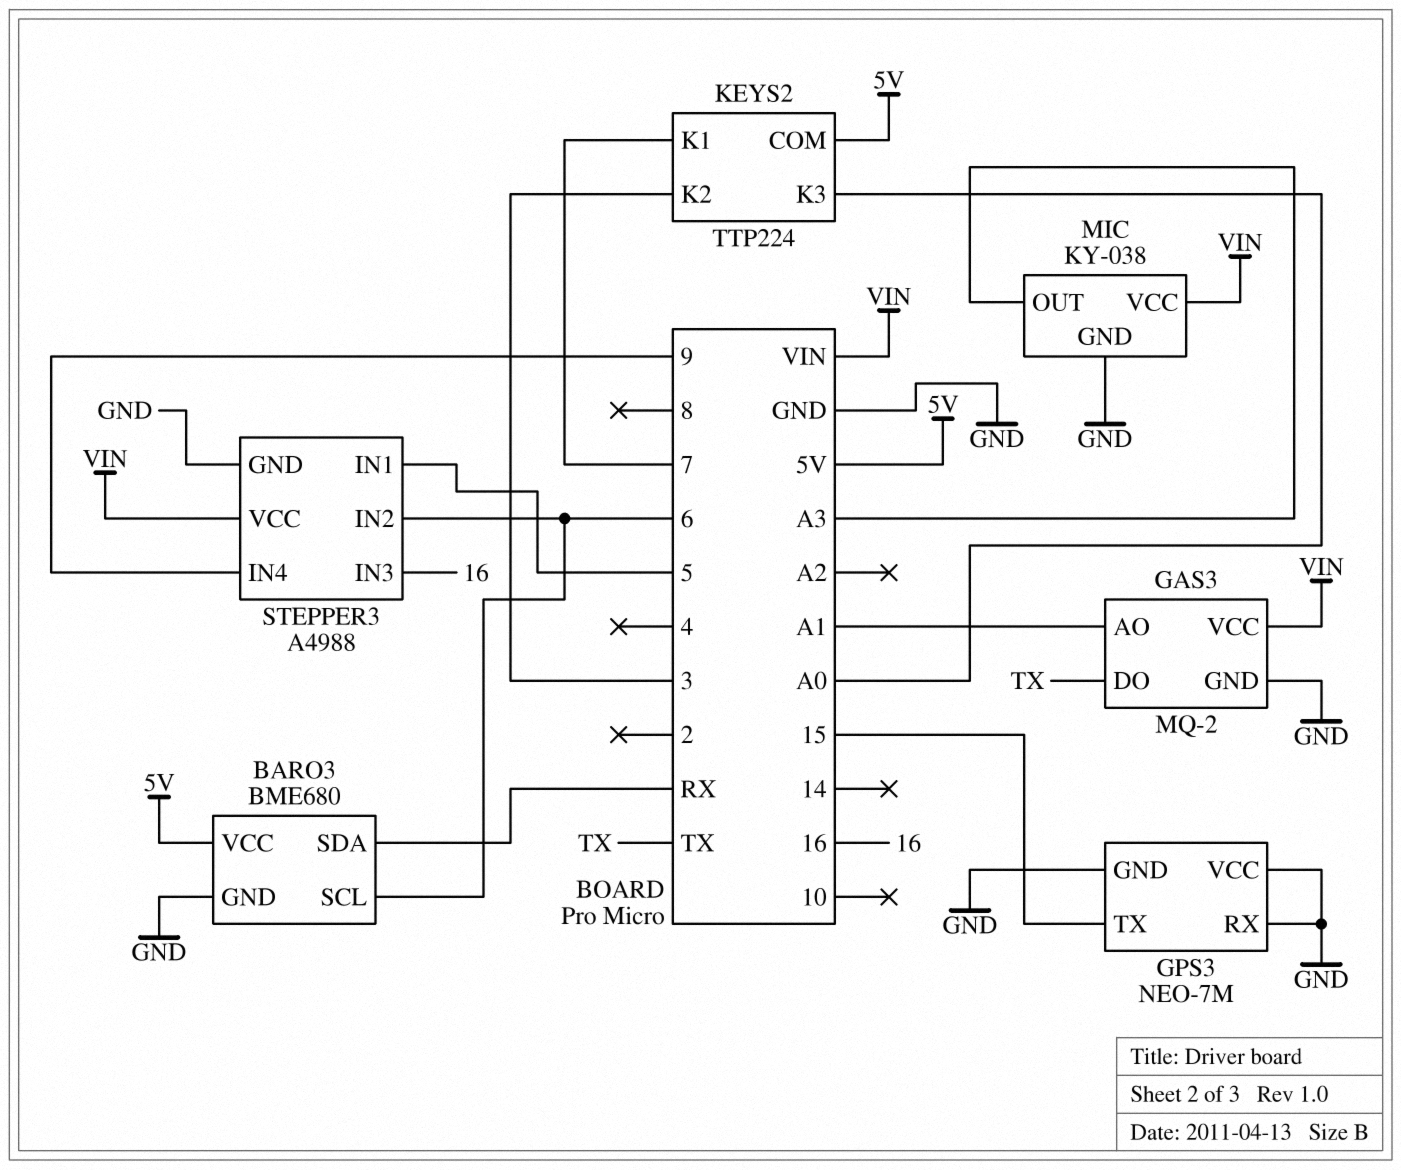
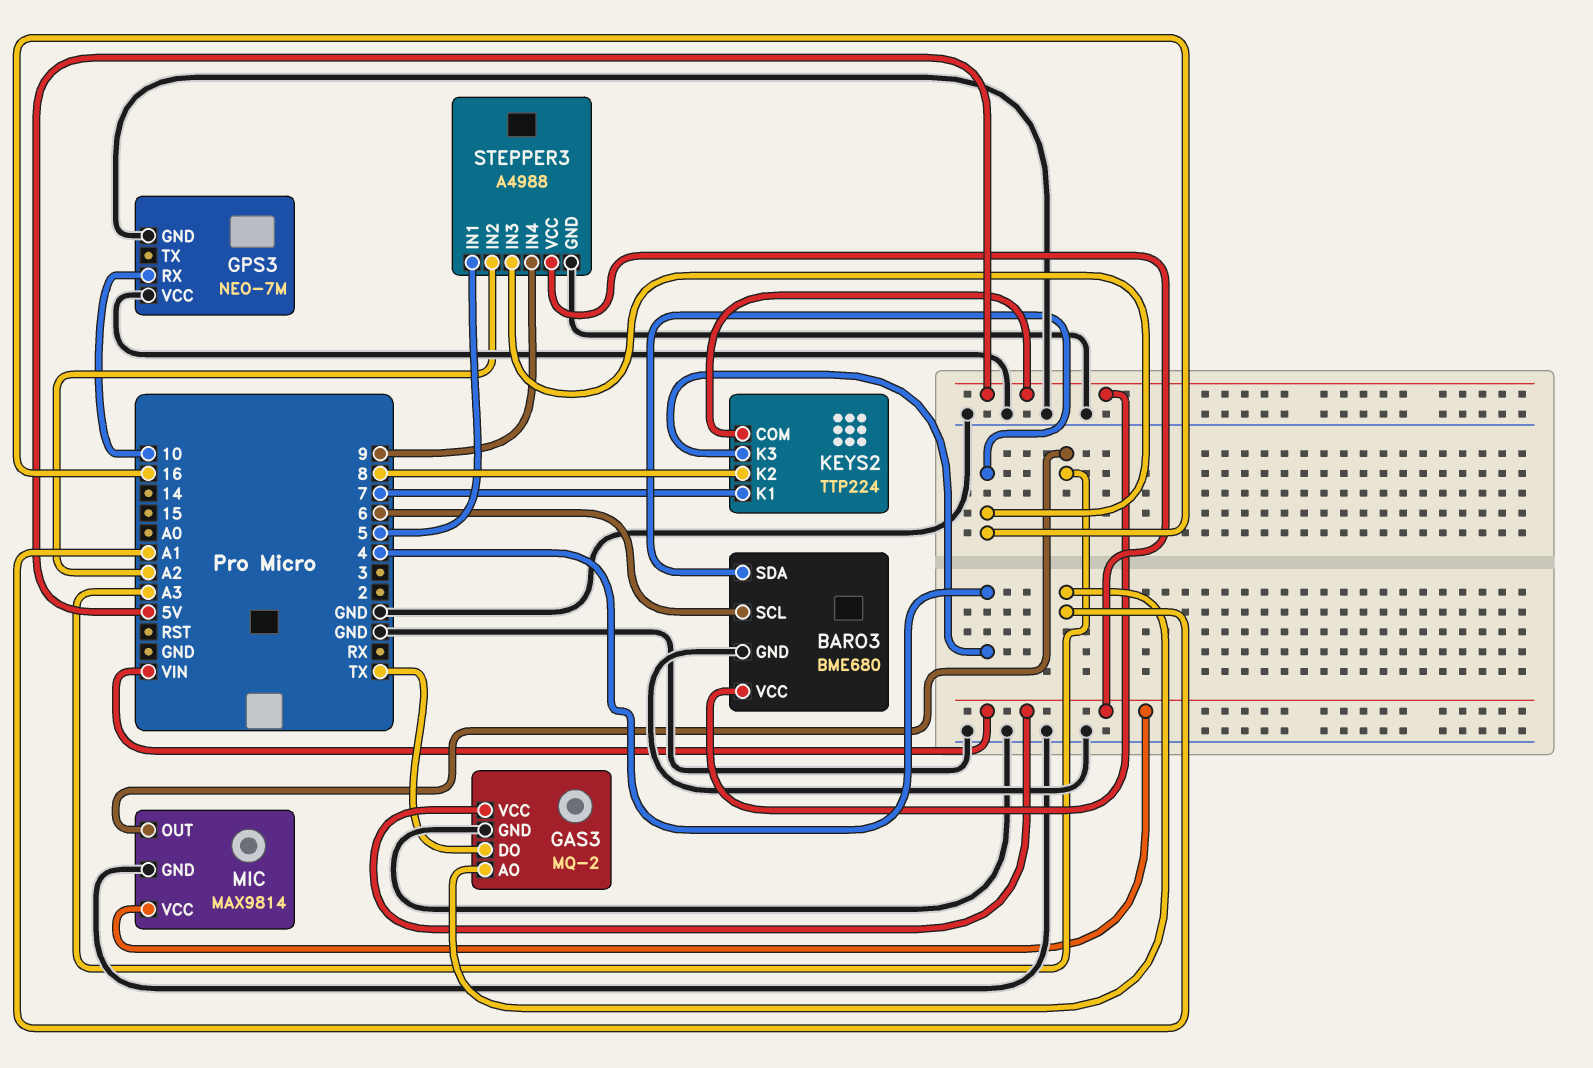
BARO3 pin SDA: RX -> 16
GPS3 pin RX: GND -> 10
GPS3 pin TX: 15 -> none
KEYS2 pin K2: 3 -> 8
KEYS2 pin K3: A0 -> 4
MIC: KY-038 -> MAX9814
STEPPER3 pin IN2: 6 -> A2

